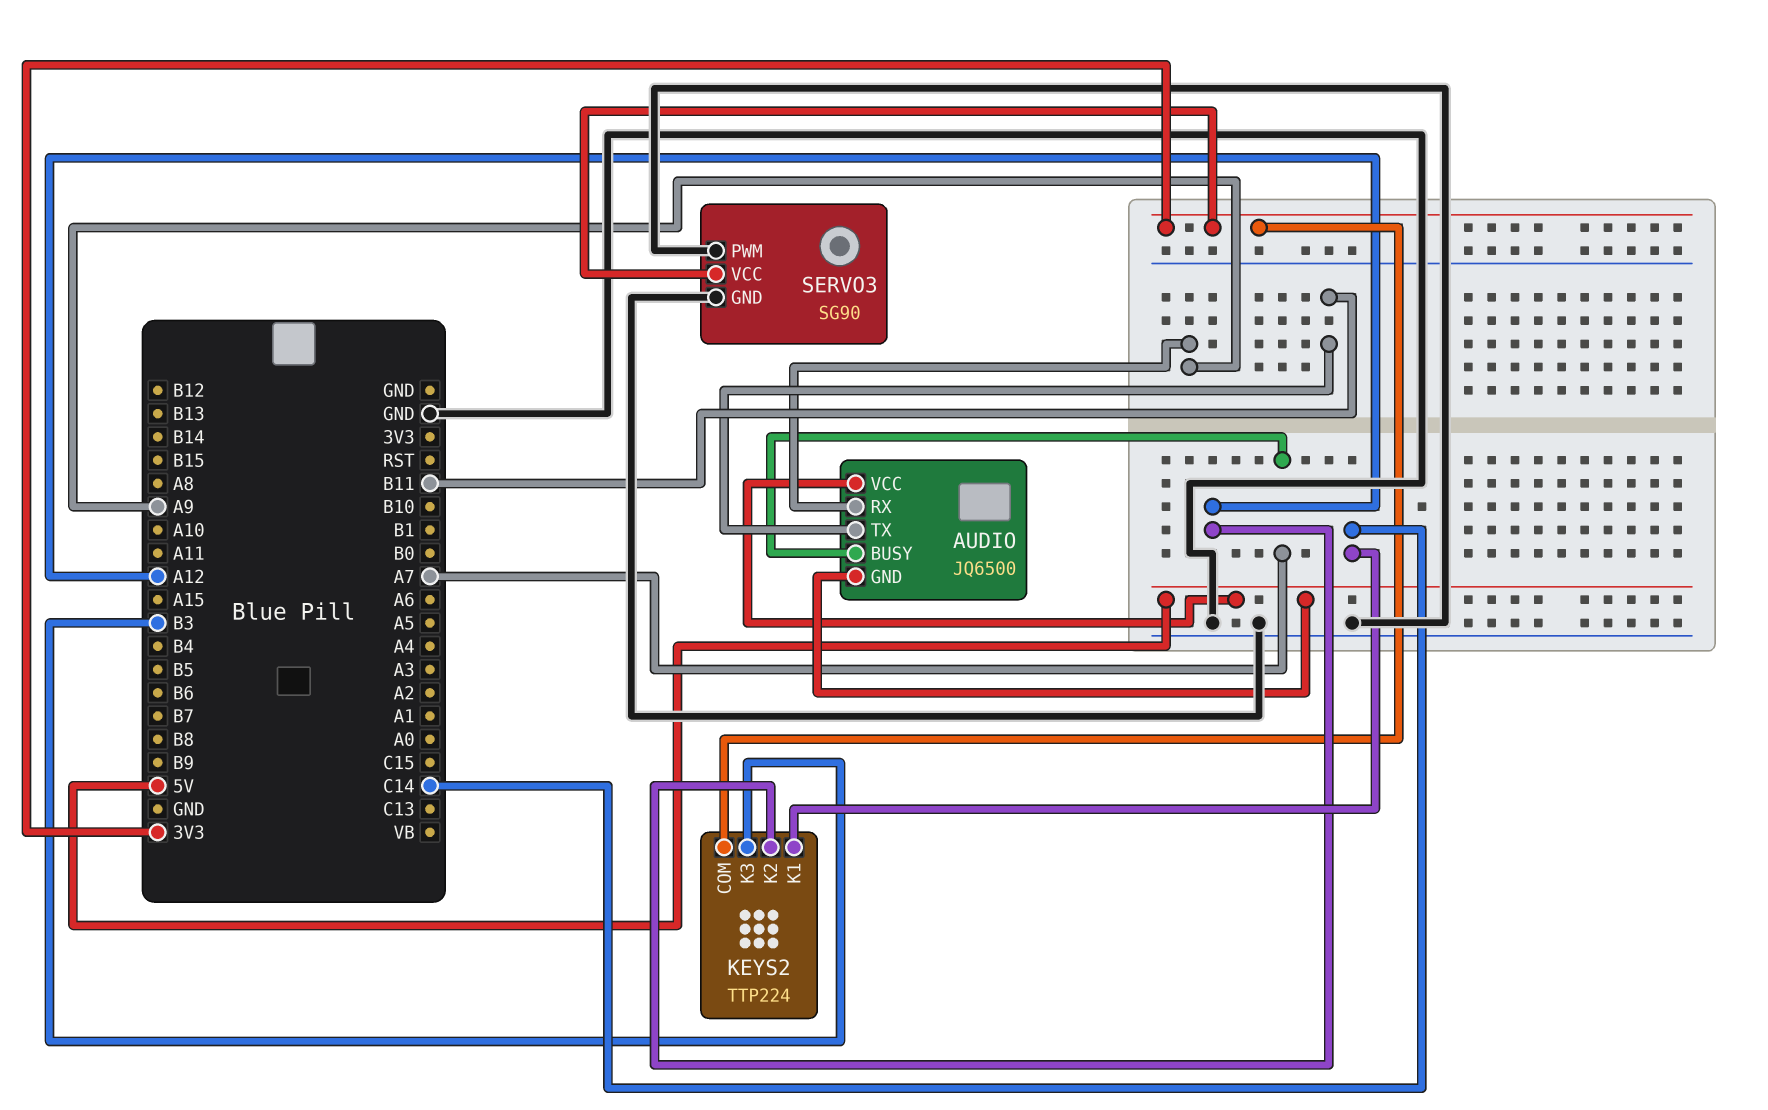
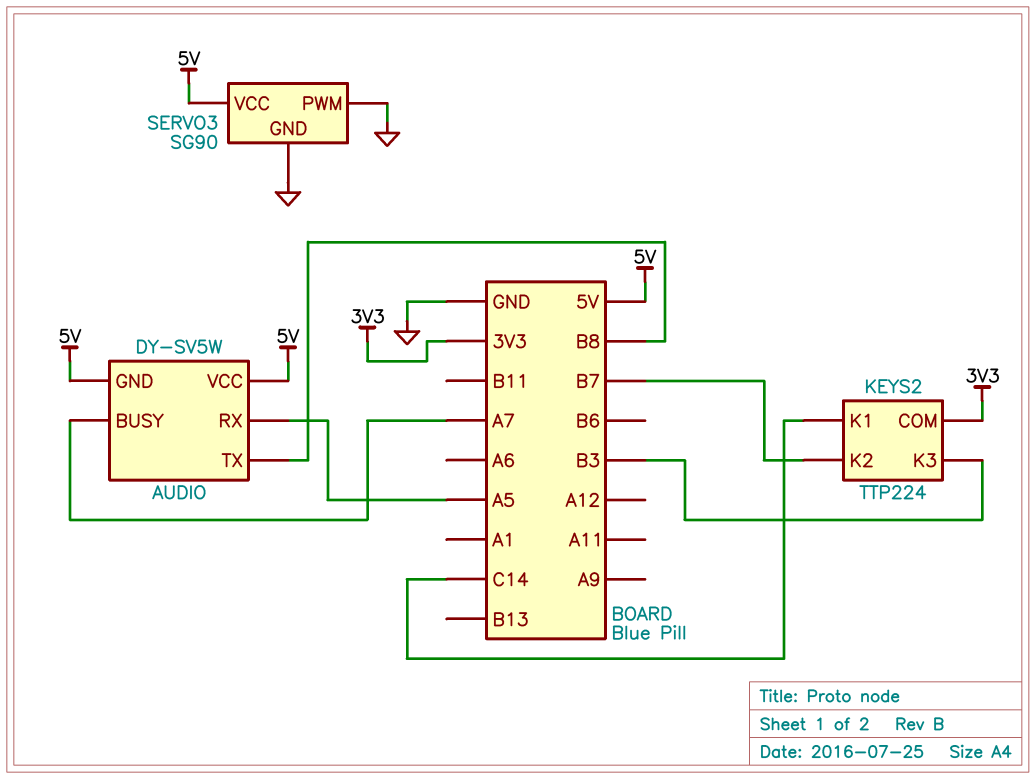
AUDIO: JQ6500 -> DY-SV5W
AUDIO pin RX: A9 -> A5
AUDIO pin TX: B11 -> B8
KEYS2 pin K2: A12 -> B7
SERVO3 pin VCC: 3V3 -> 5V

